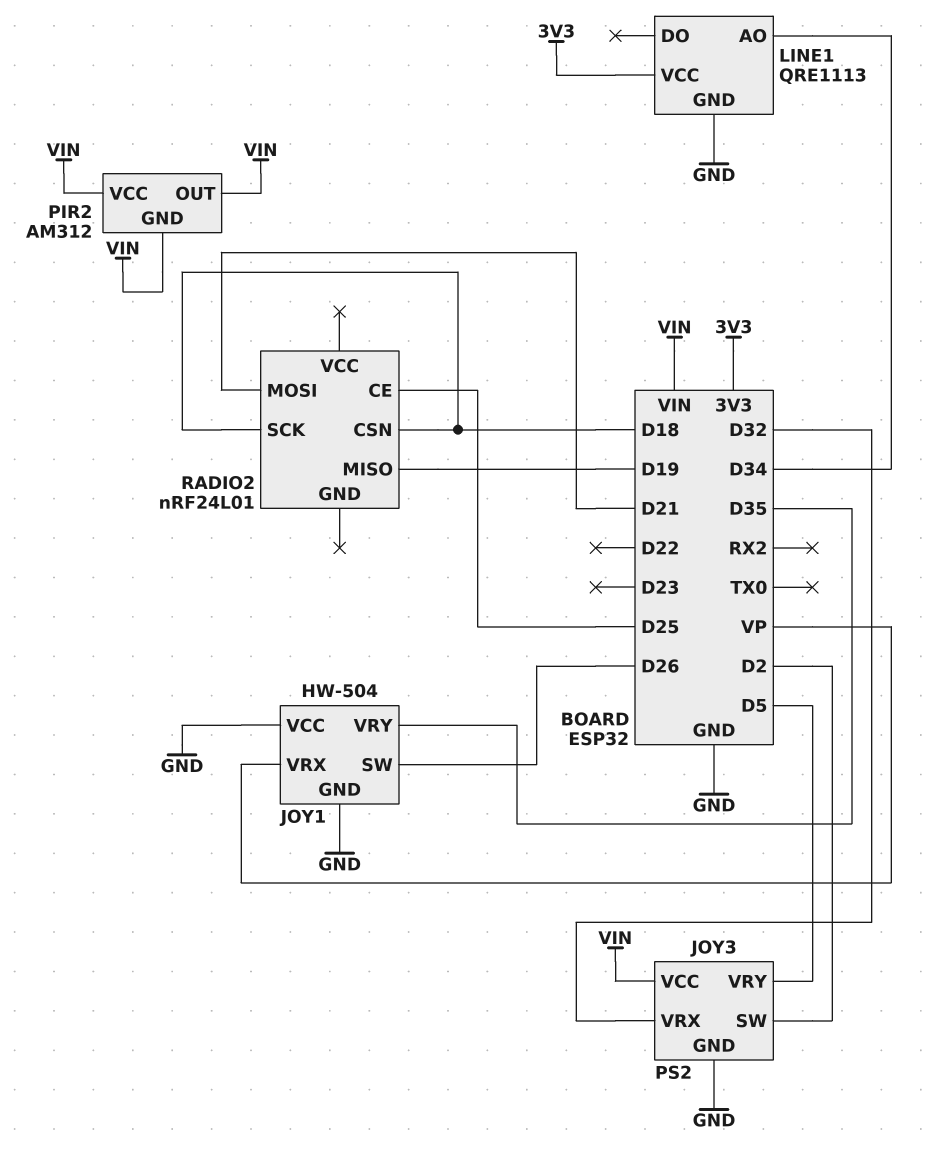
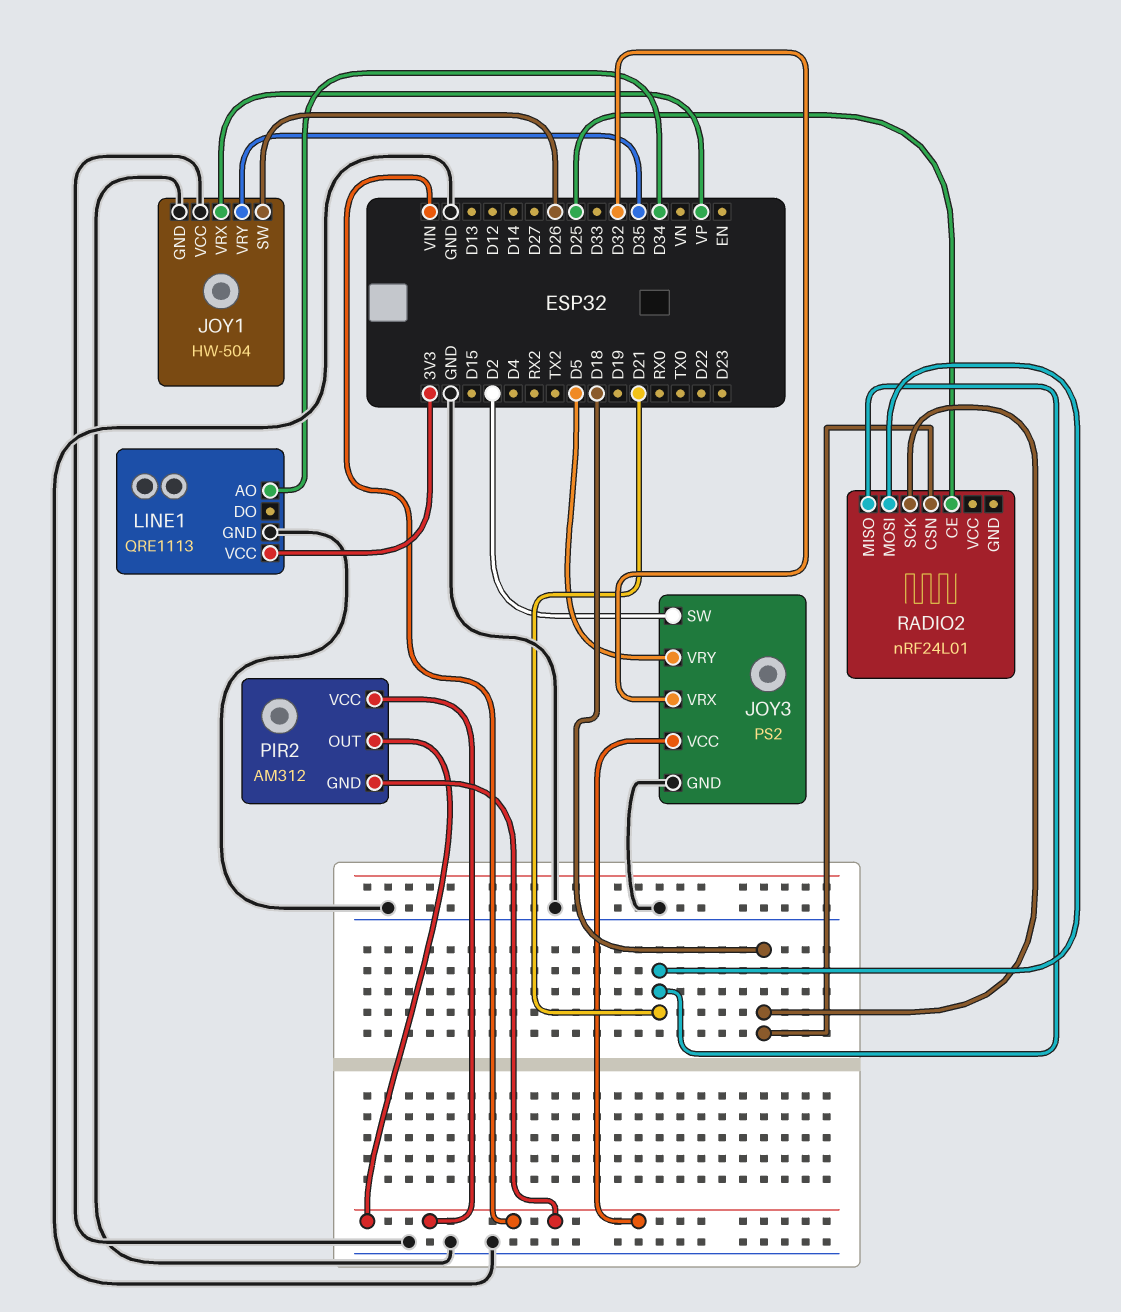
RADIO2 pin MISO: D19 -> D21

